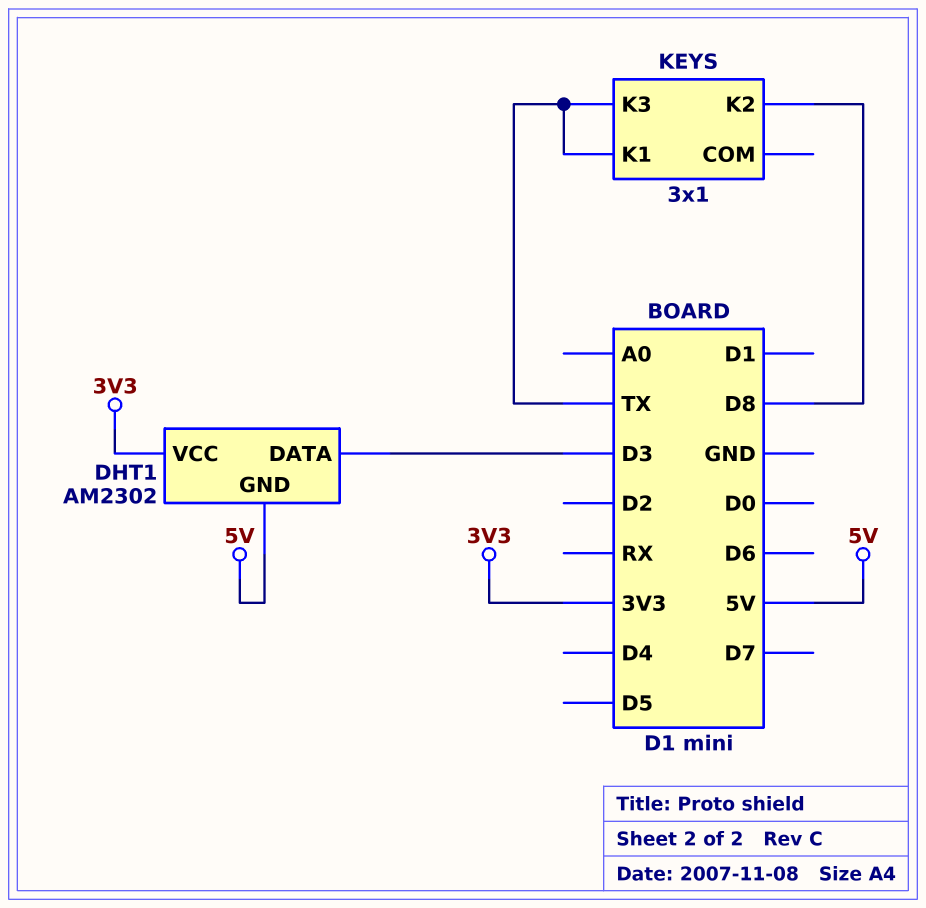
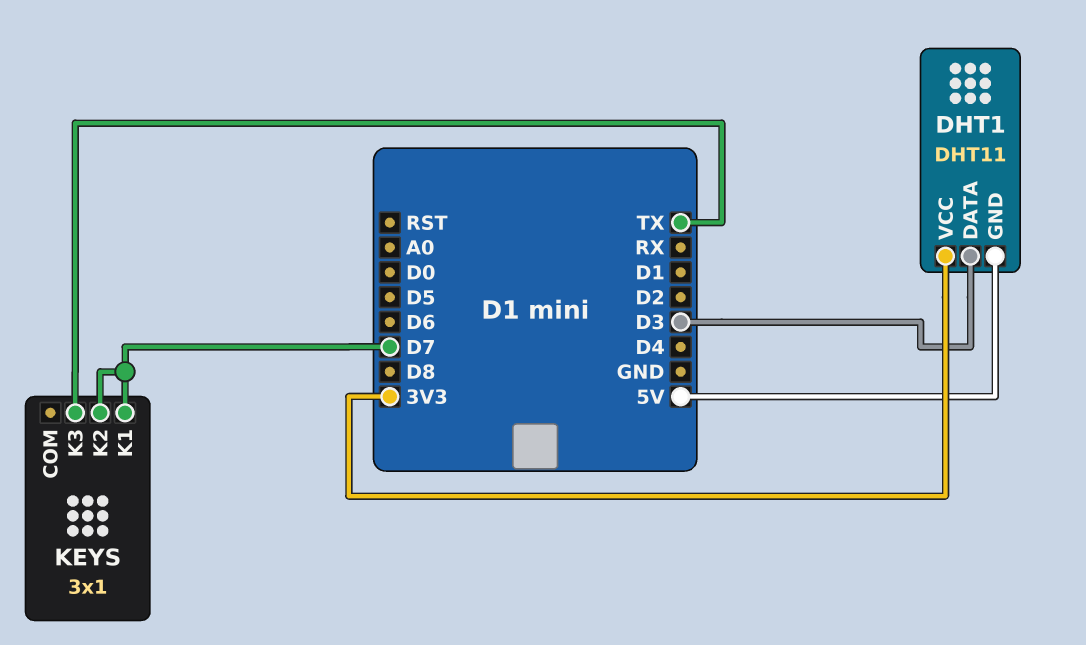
DHT1: AM2302 -> DHT11
KEYS pin K1: TX -> D7
KEYS pin K2: D8 -> D7

